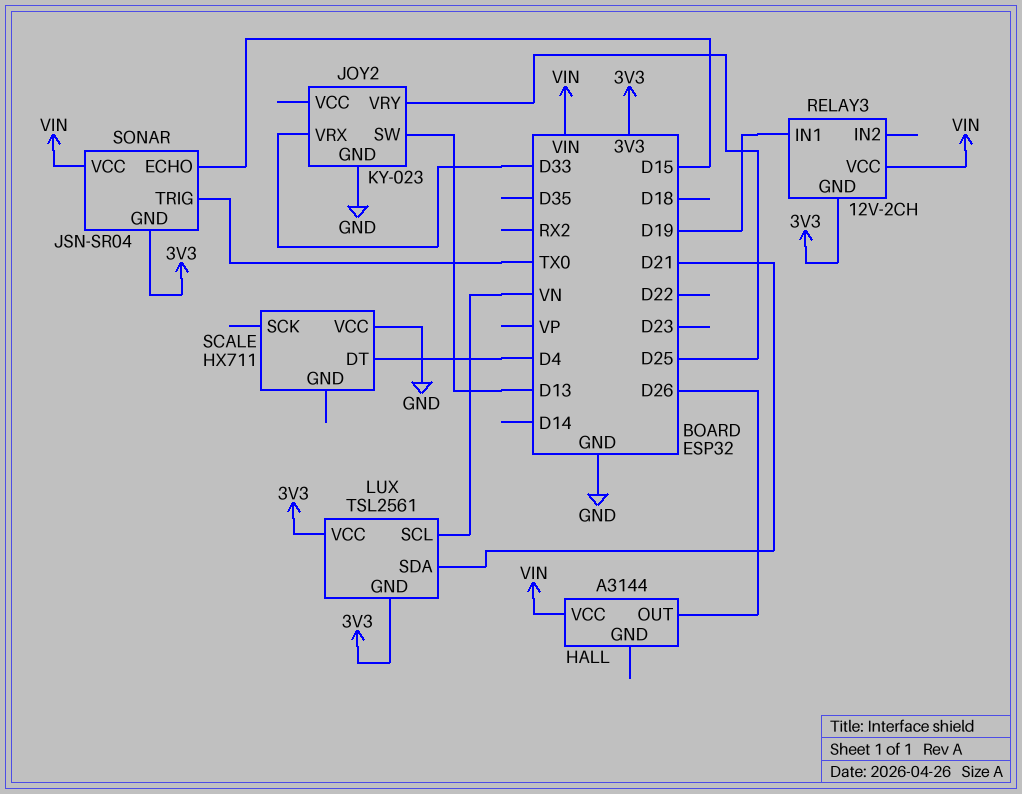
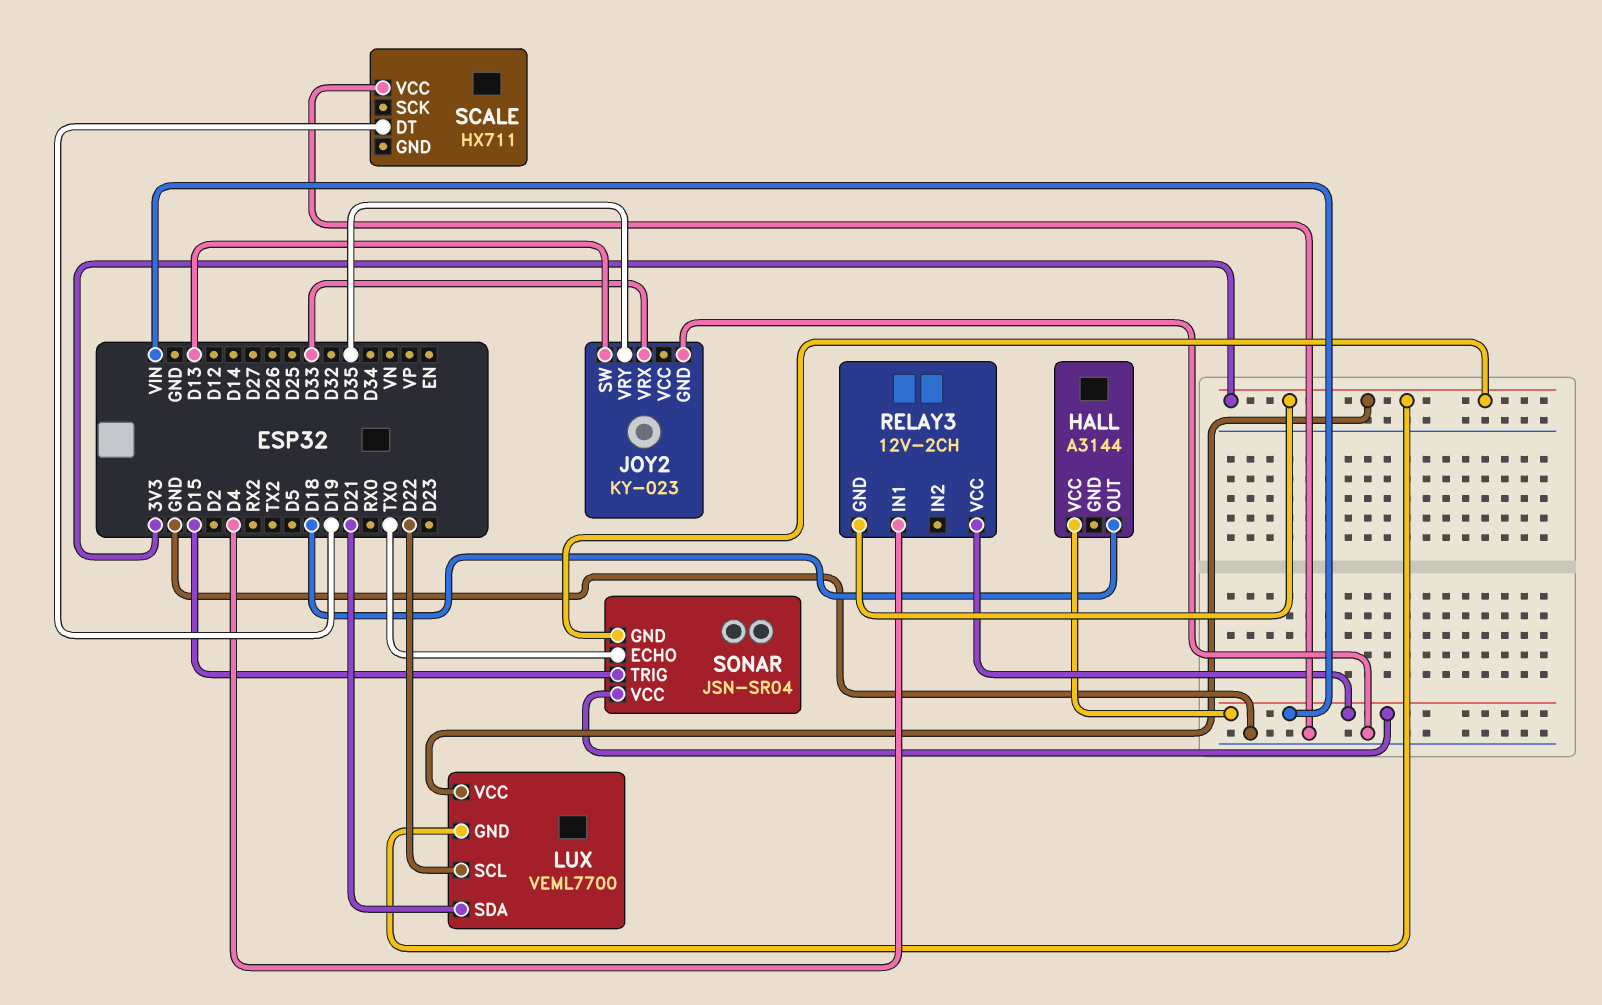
HALL pin OUT: D26 -> D18
JOY2 pin VRY: D25 -> D35
LUX: TSL2561 -> VEML7700
LUX pin SCL: VN -> D22
RELAY3 pin IN1: D19 -> D4
SCALE pin DT: D4 -> D19
SONAR pin ECHO: D15 -> TX0
SONAR pin TRIG: TX0 -> D15

